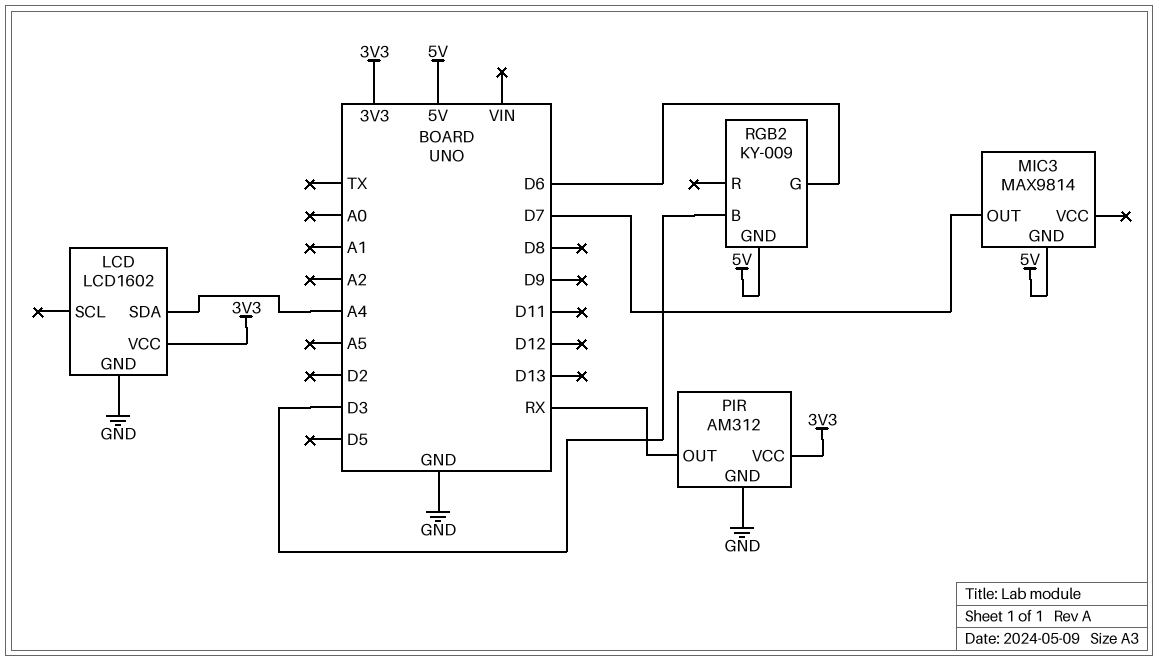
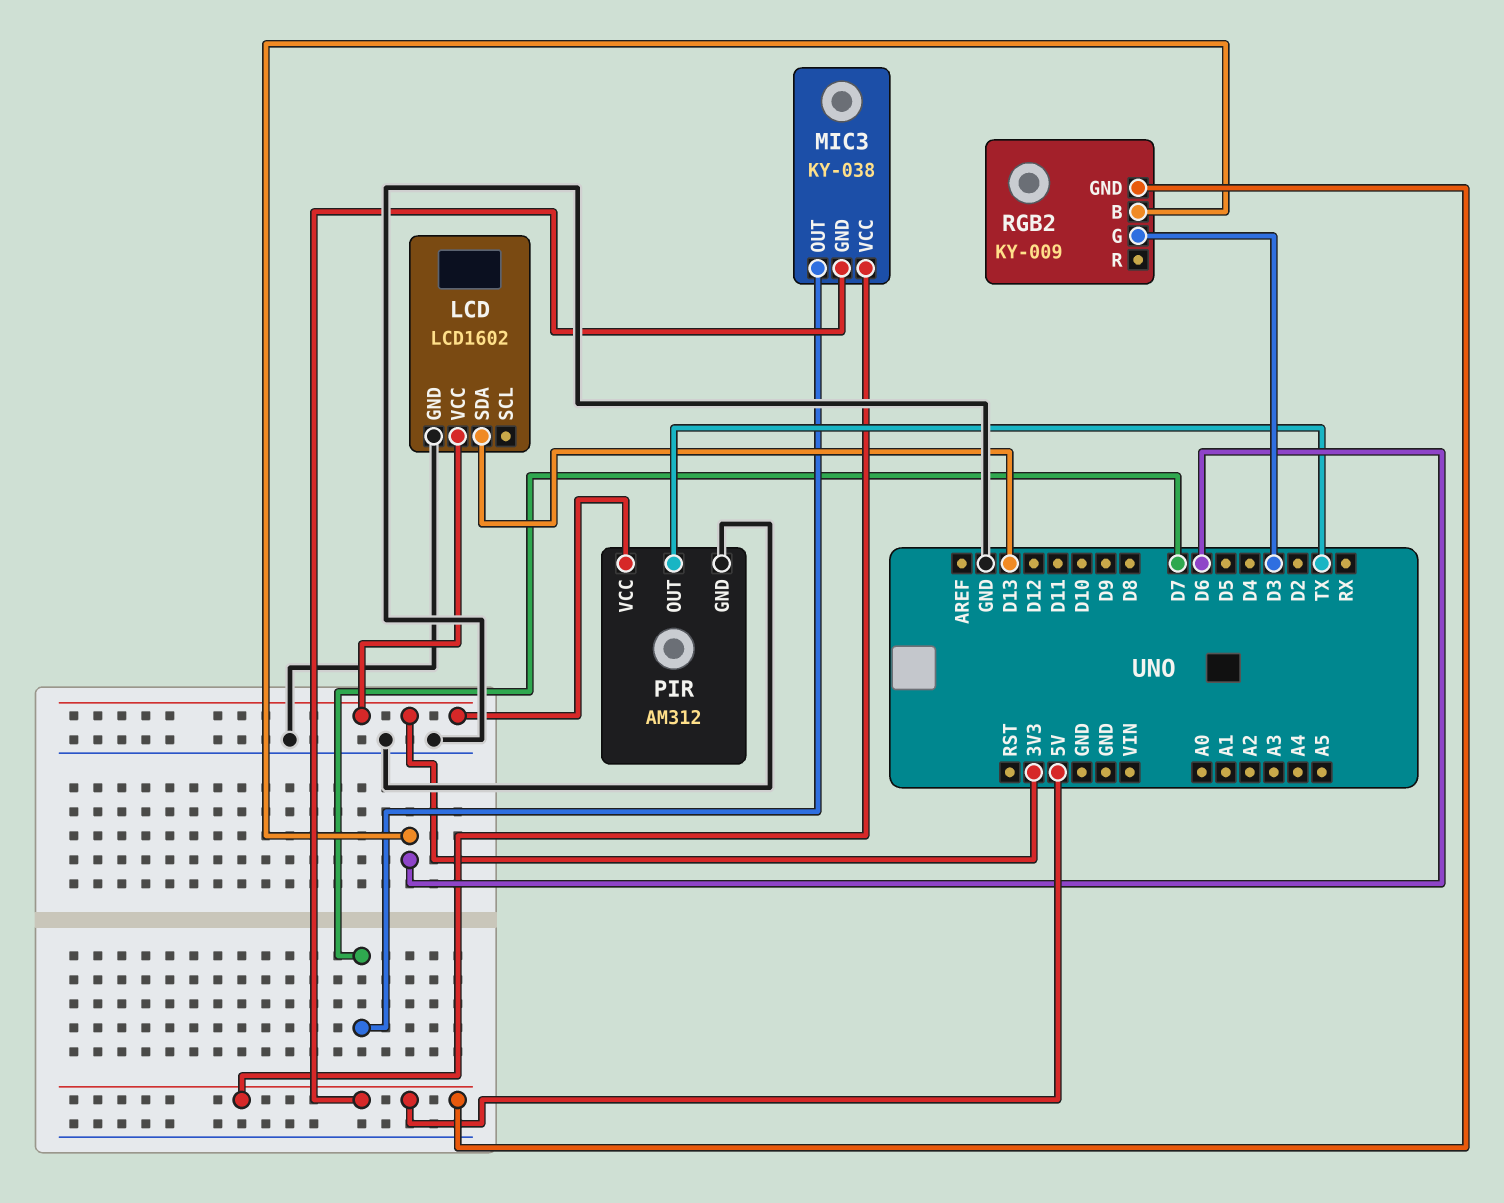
LCD pin SDA: A4 -> D13
MIC3: MAX9814 -> KY-038
MIC3 pin VCC: none -> 5V
PIR pin OUT: RX -> TX
RGB2 pin B: D3 -> D6
RGB2 pin G: D6 -> D3

